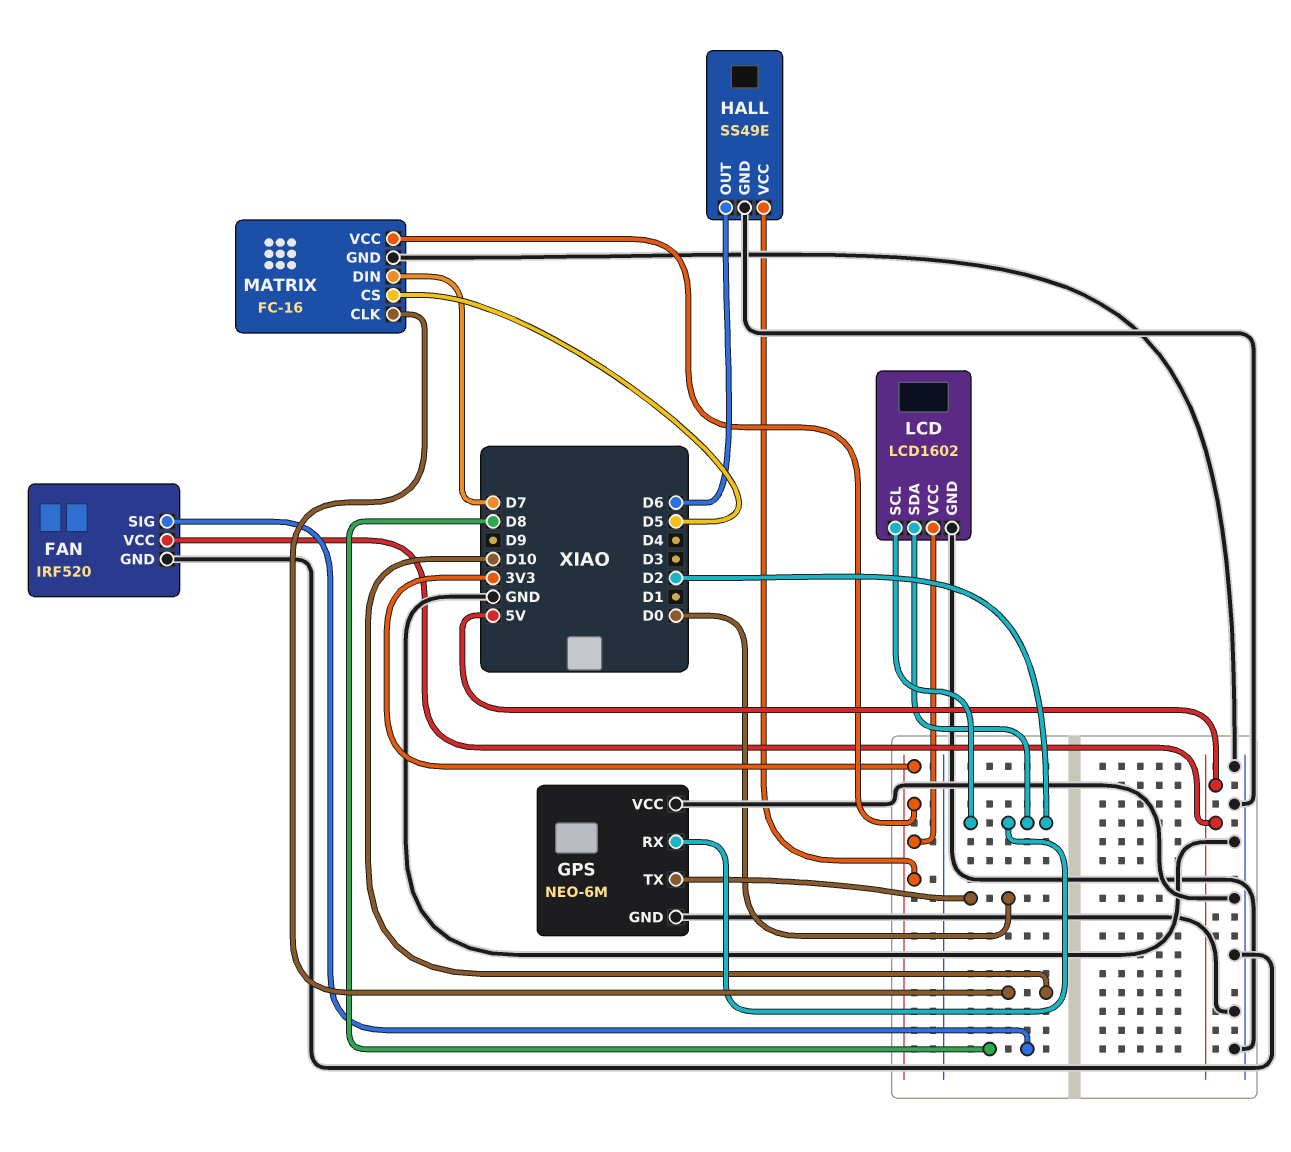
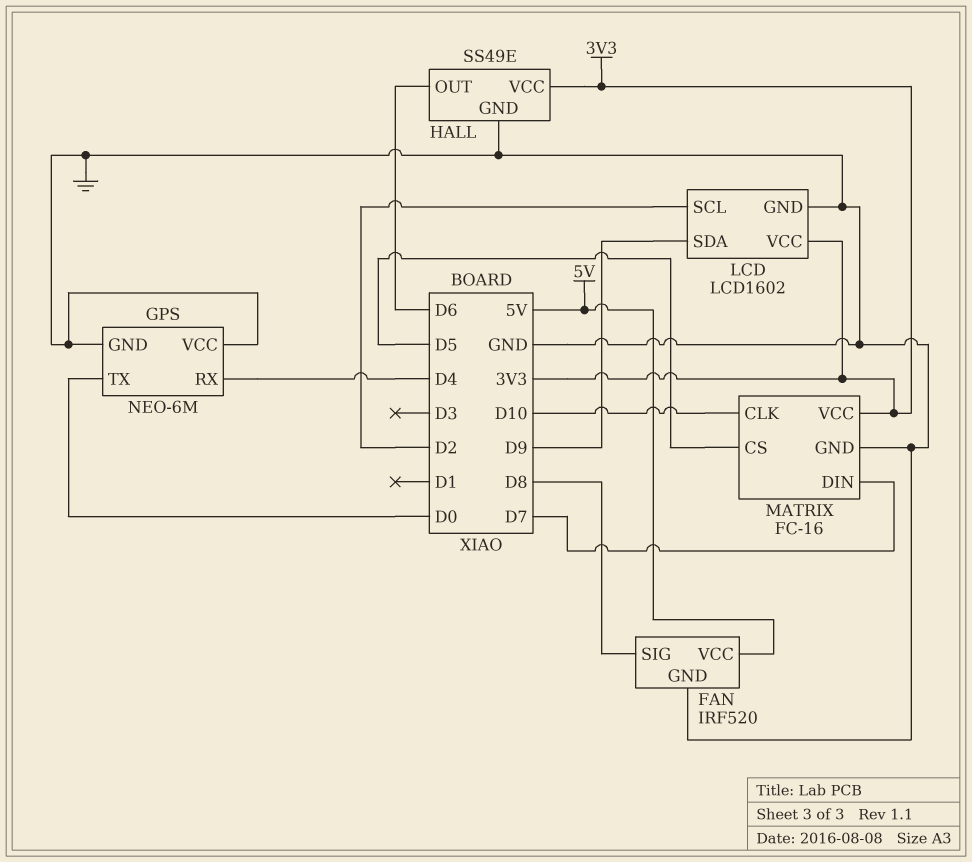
GPS pin RX: D2 -> D4
LCD pin SDA: D2 -> D9

